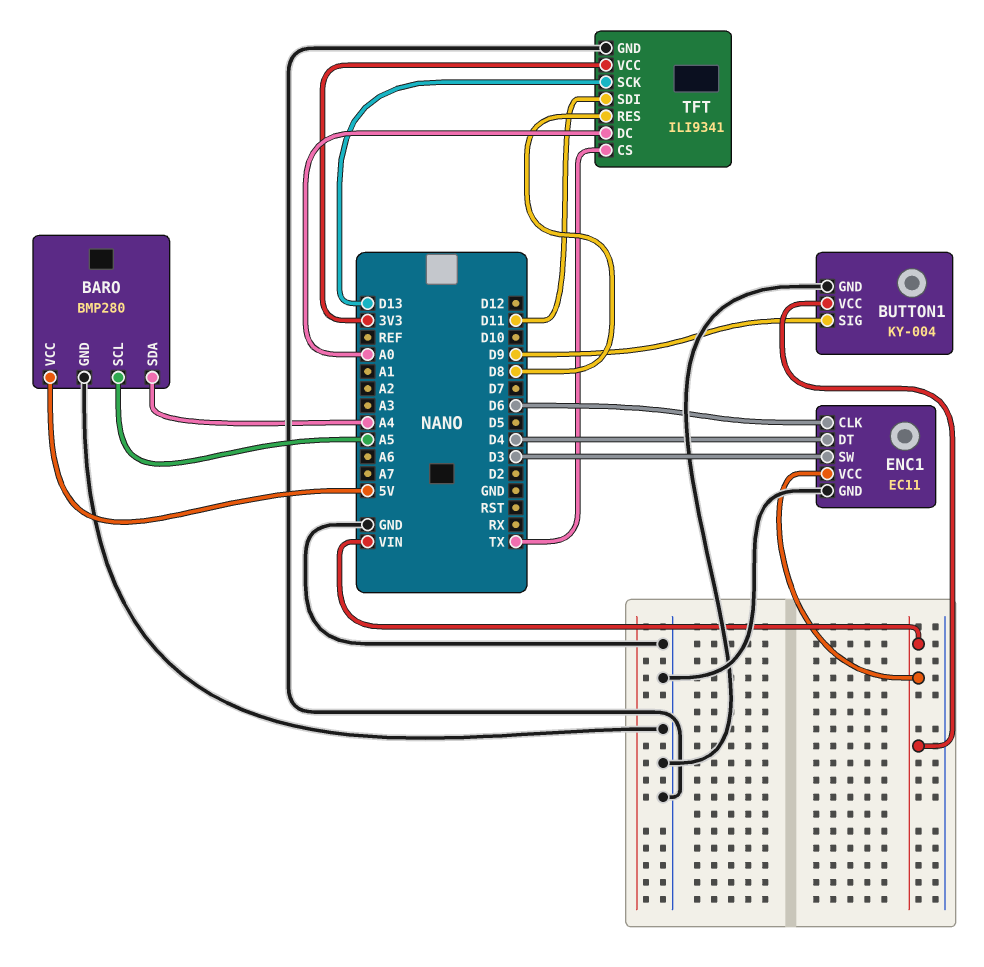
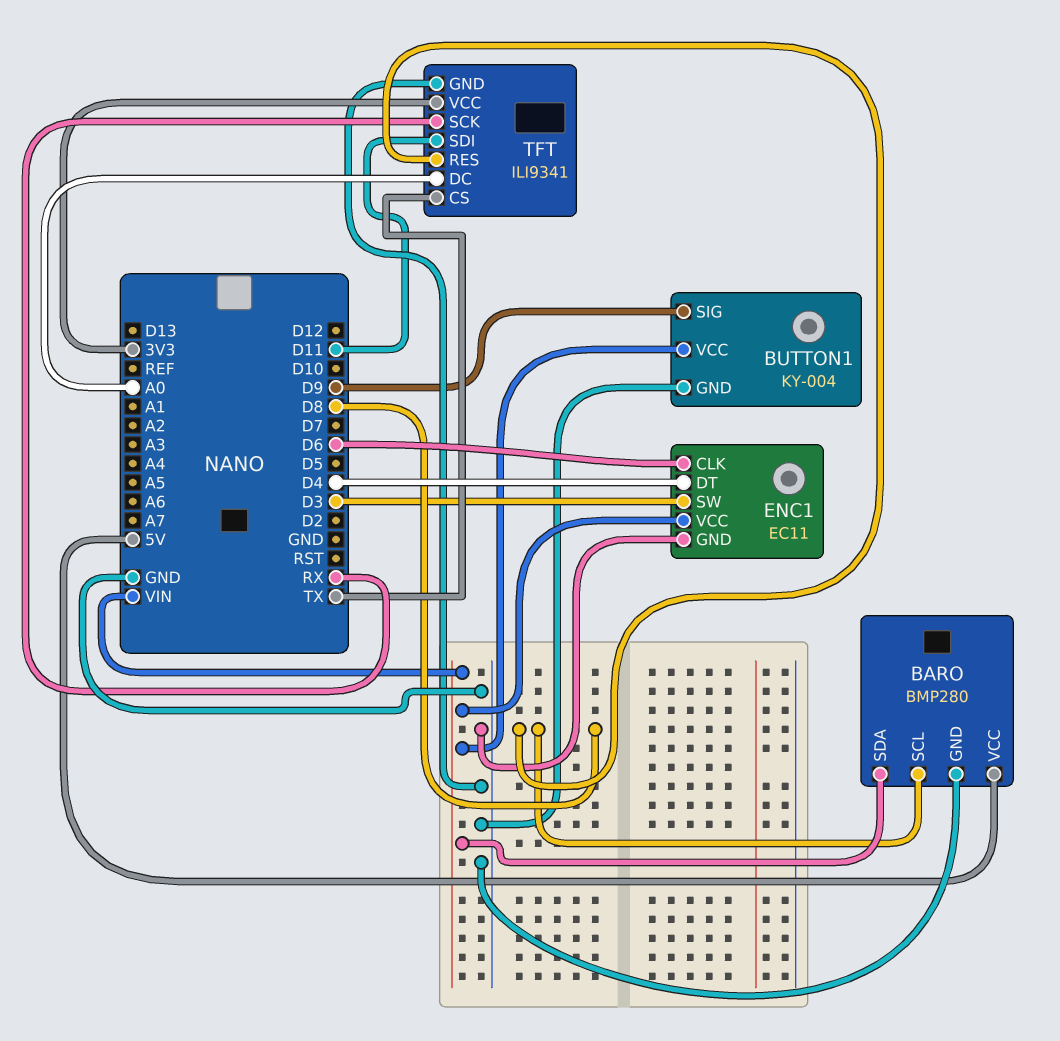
BARO pin SCL: A5 -> D8
BARO pin SDA: A4 -> VIN
TFT pin SCK: D13 -> RX

